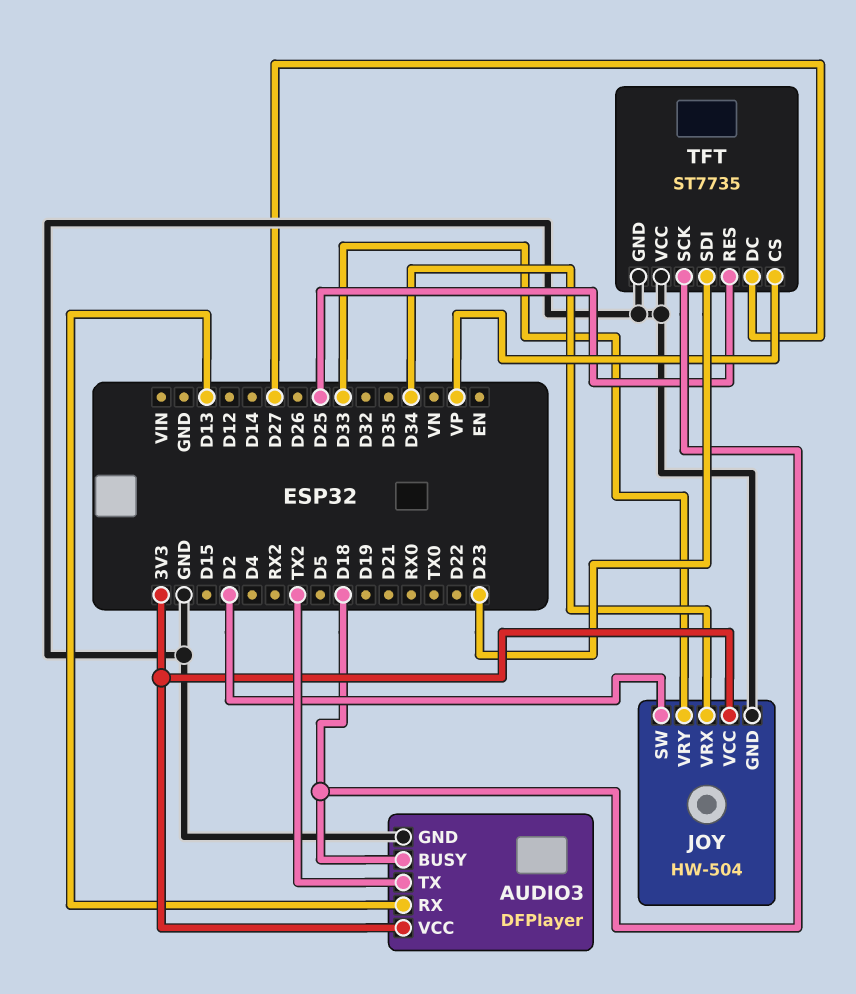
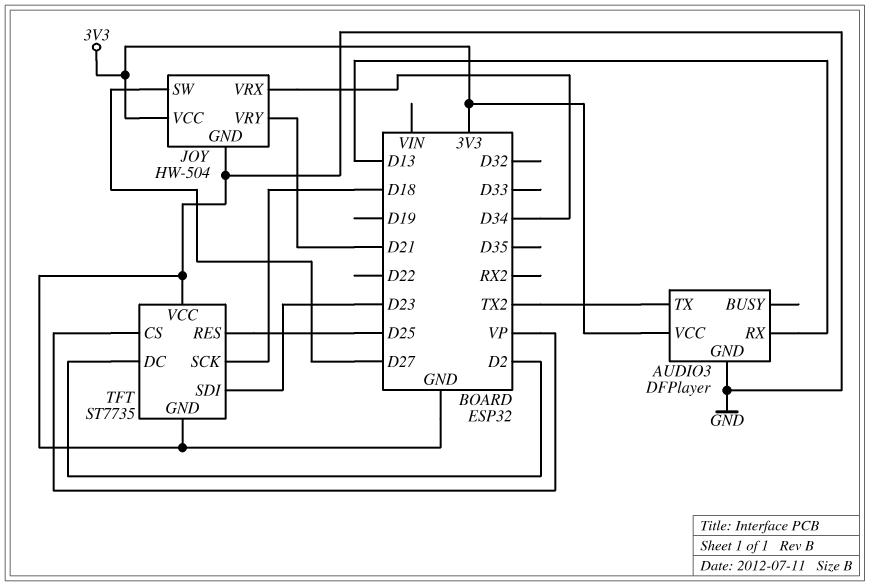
AUDIO3 pin BUSY: D18 -> none
JOY pin SW: D2 -> D27
JOY pin VRY: D33 -> D21
TFT pin DC: D27 -> D2

